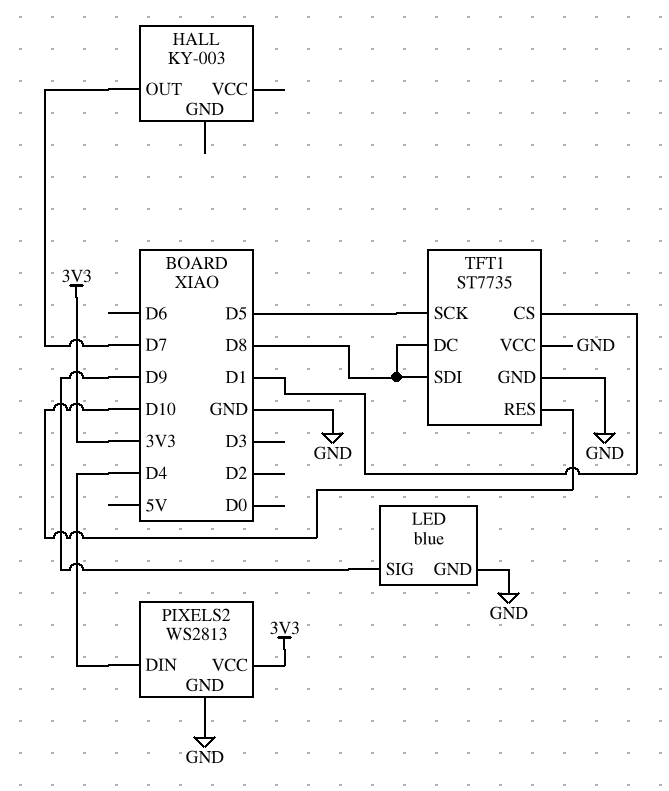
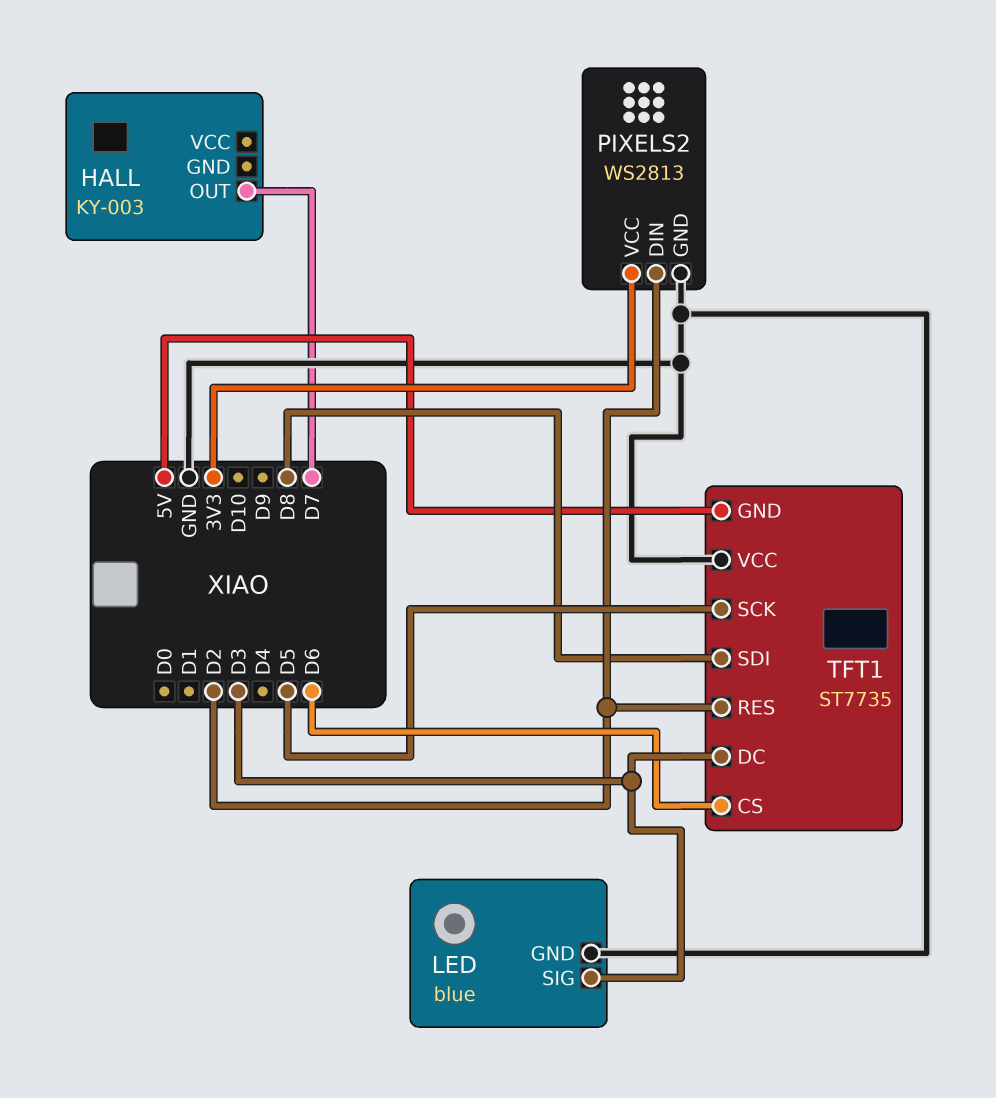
LED pin SIG: D9 -> D3
PIXELS2 pin DIN: D4 -> D2
TFT1 pin CS: D1 -> D6
TFT1 pin DC: D8 -> D3
TFT1 pin GND: GND -> 5V
TFT1 pin RES: D10 -> D2

